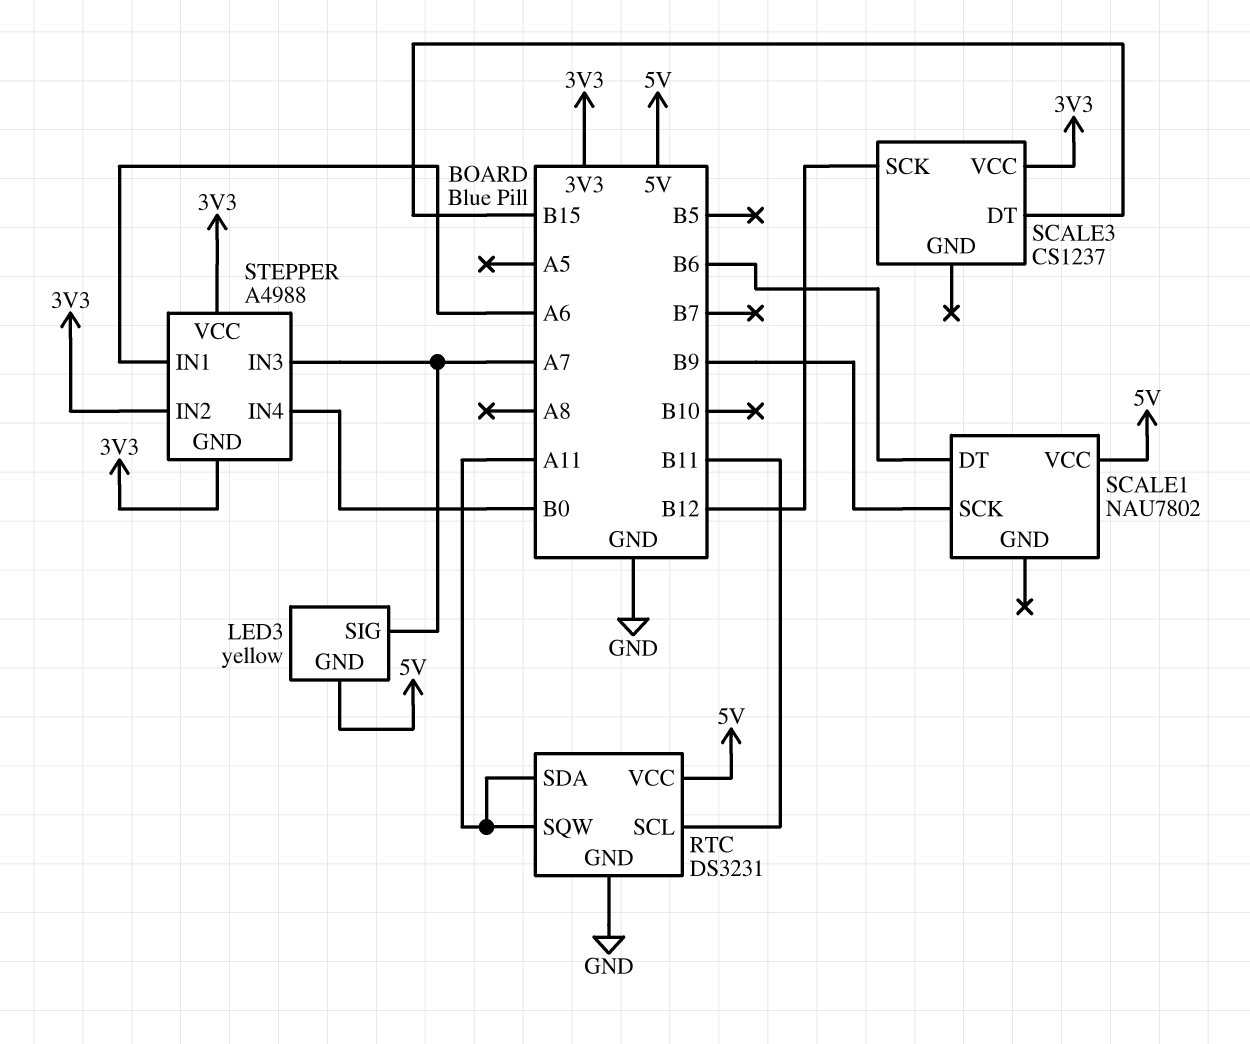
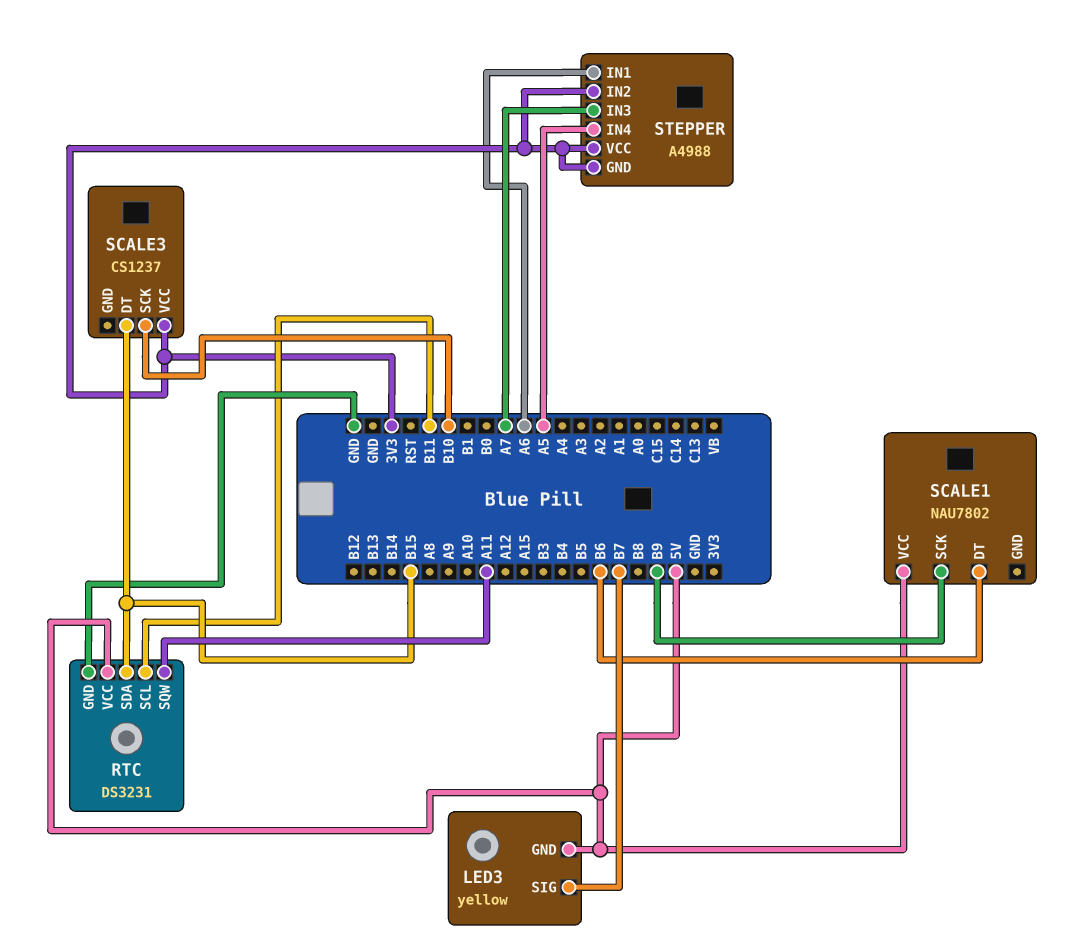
LED3 pin SIG: A7 -> B7
RTC pin SDA: A11 -> B15
SCALE3 pin SCK: B12 -> B10
STEPPER pin IN4: B0 -> A5

